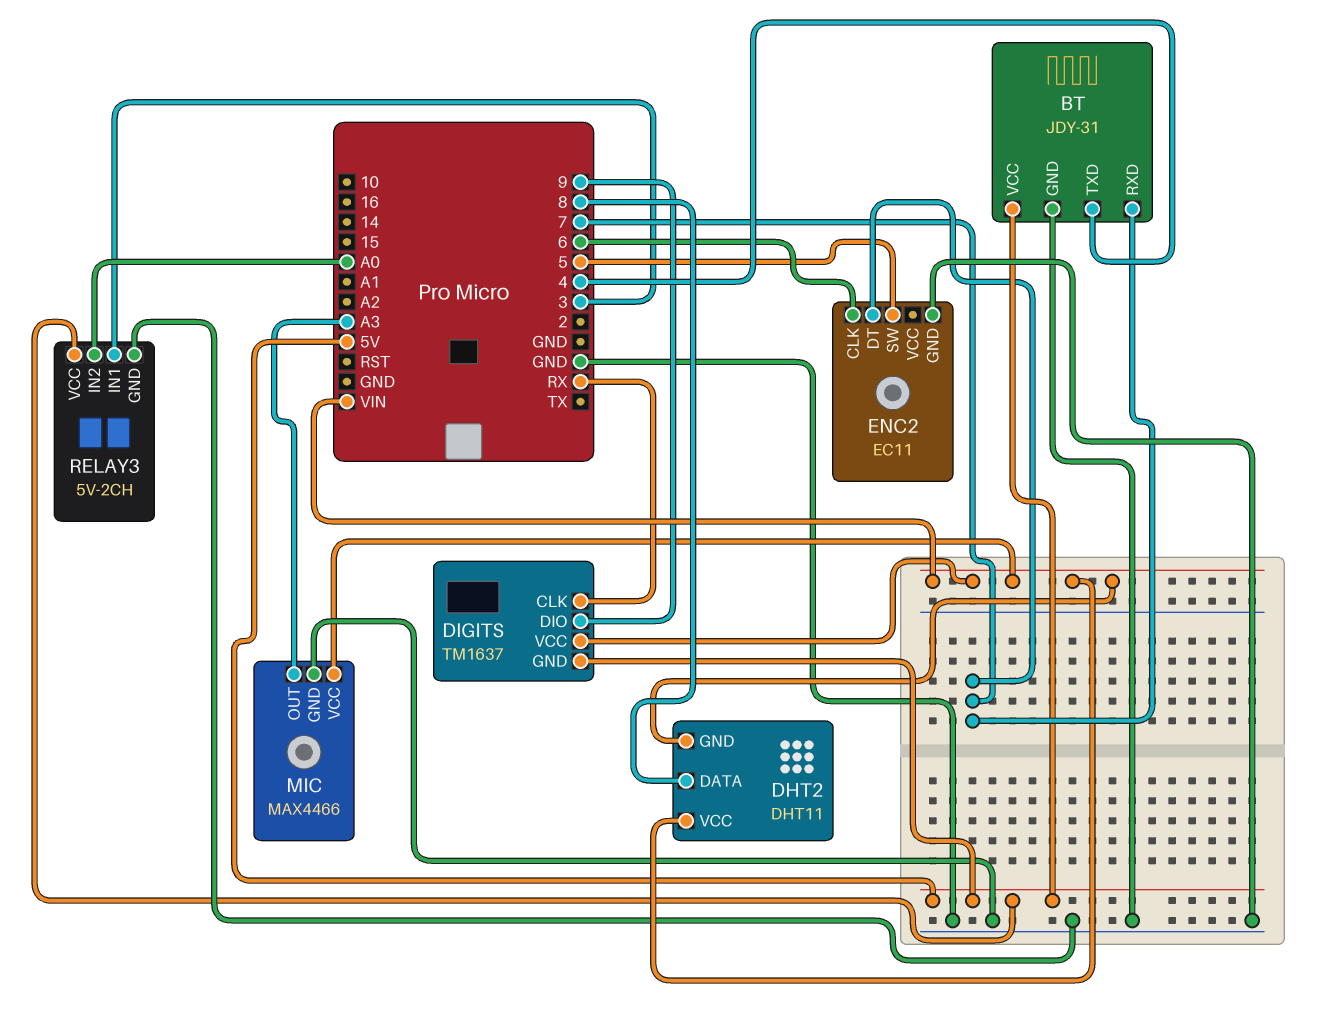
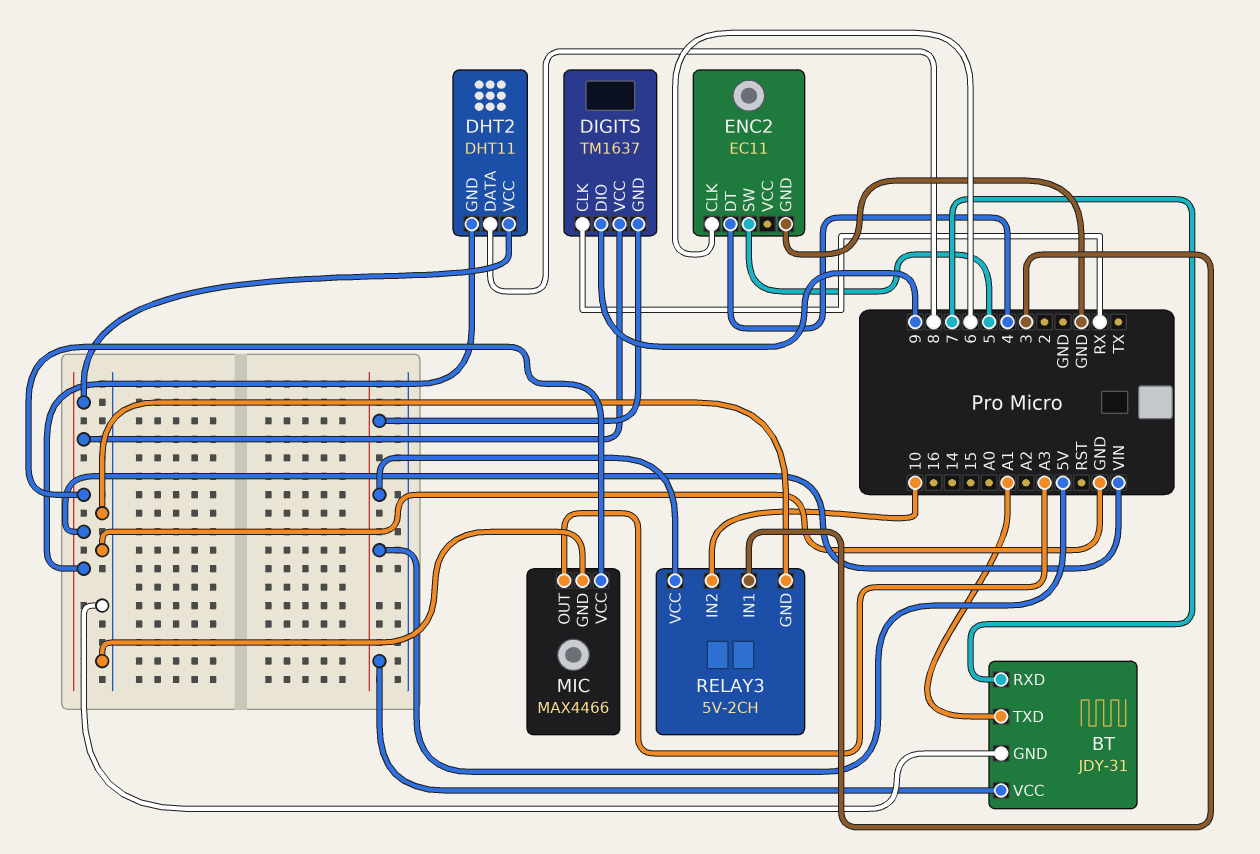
BT pin TXD: 4 -> A1
ENC2 pin DT: 7 -> 4
RELAY3 pin IN2: A0 -> 10

